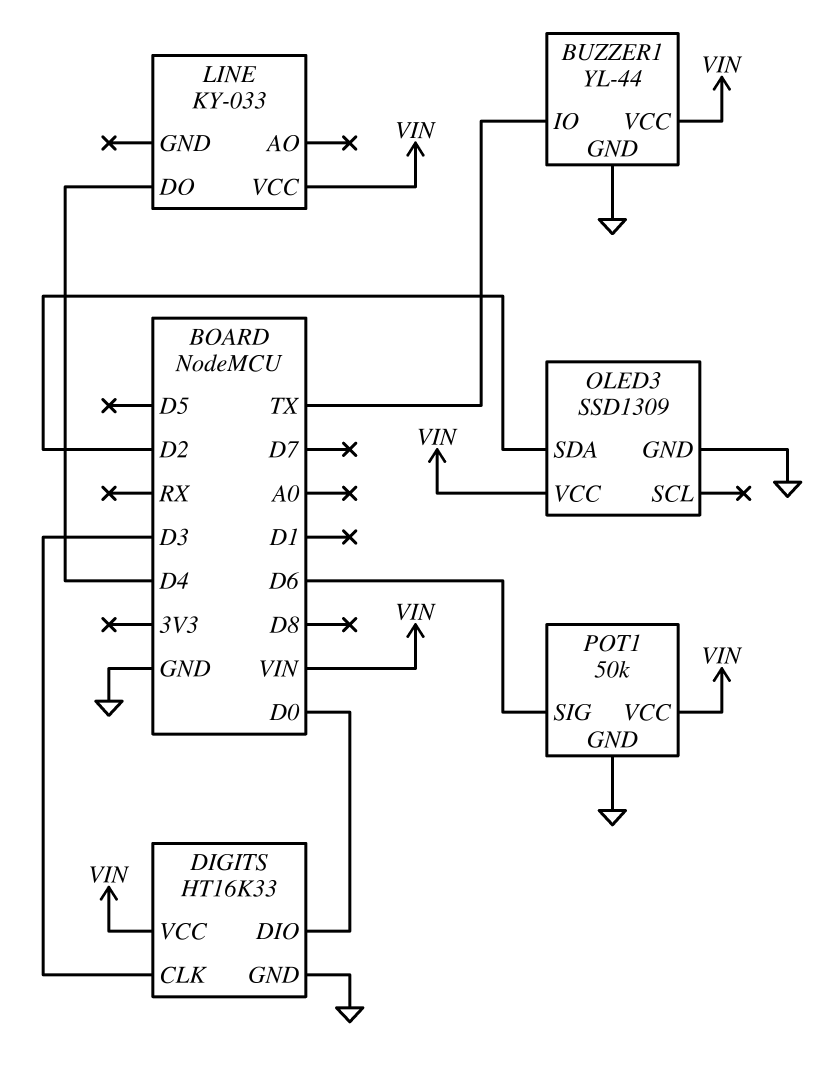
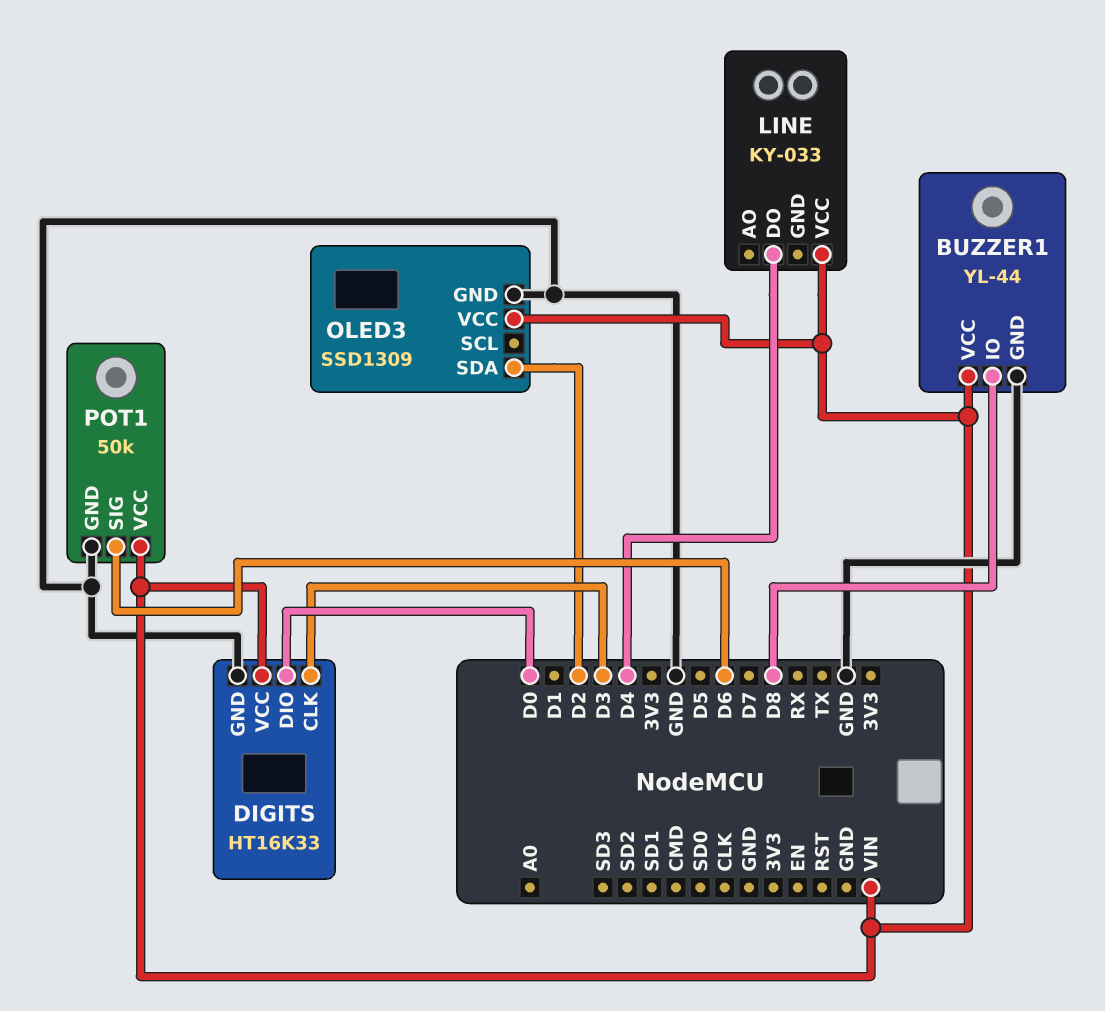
BUZZER1 pin IO: TX -> D8

